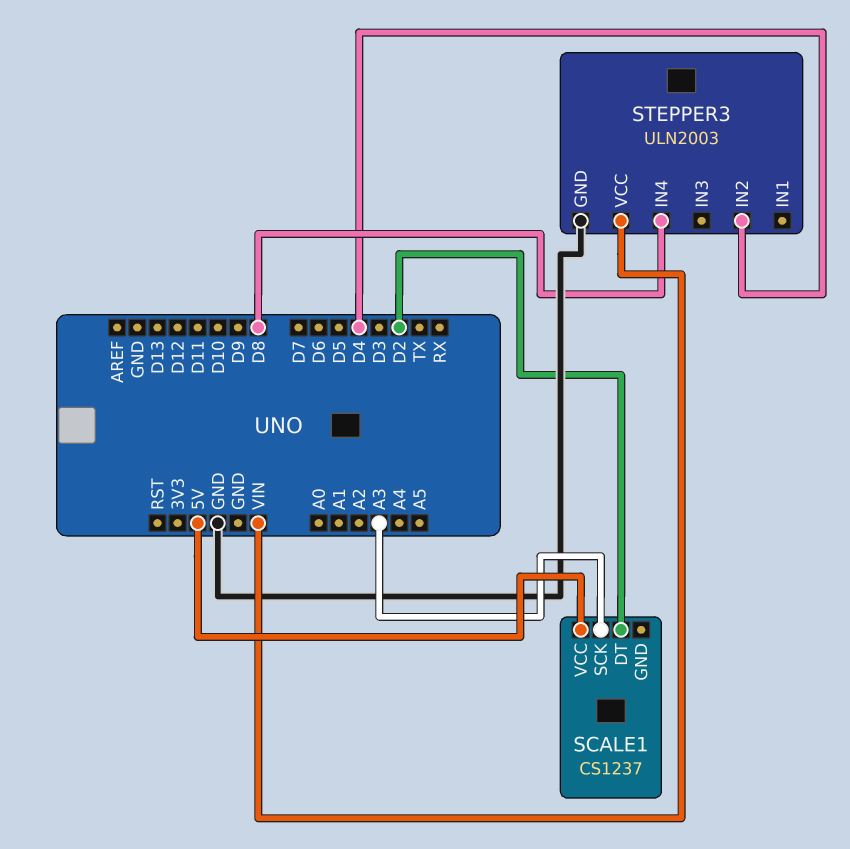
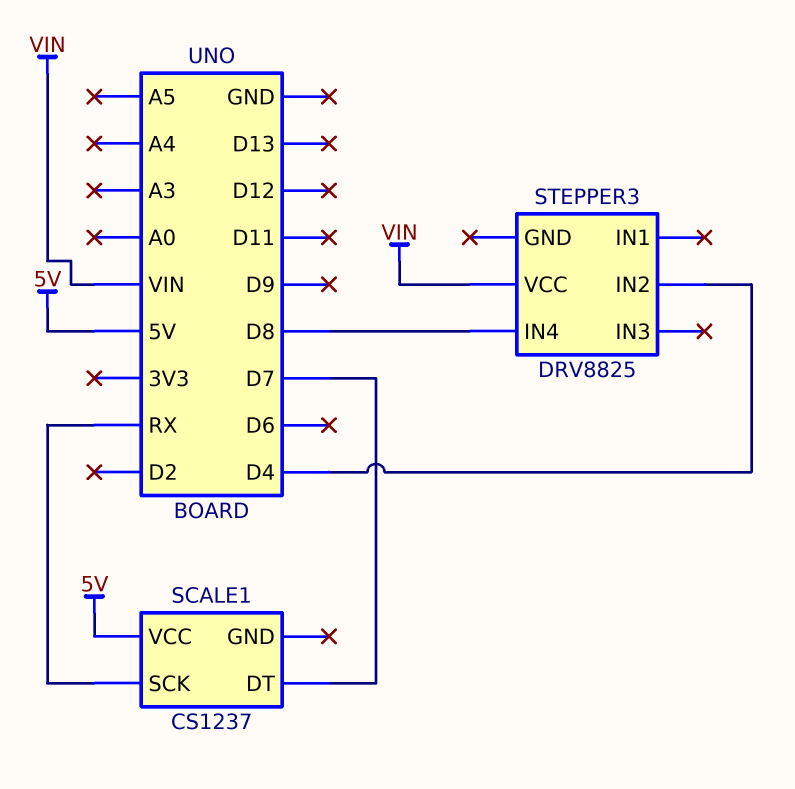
SCALE1 pin DT: D2 -> D7
SCALE1 pin SCK: A3 -> RX
STEPPER3: ULN2003 -> DRV8825
STEPPER3 pin GND: GND -> none

